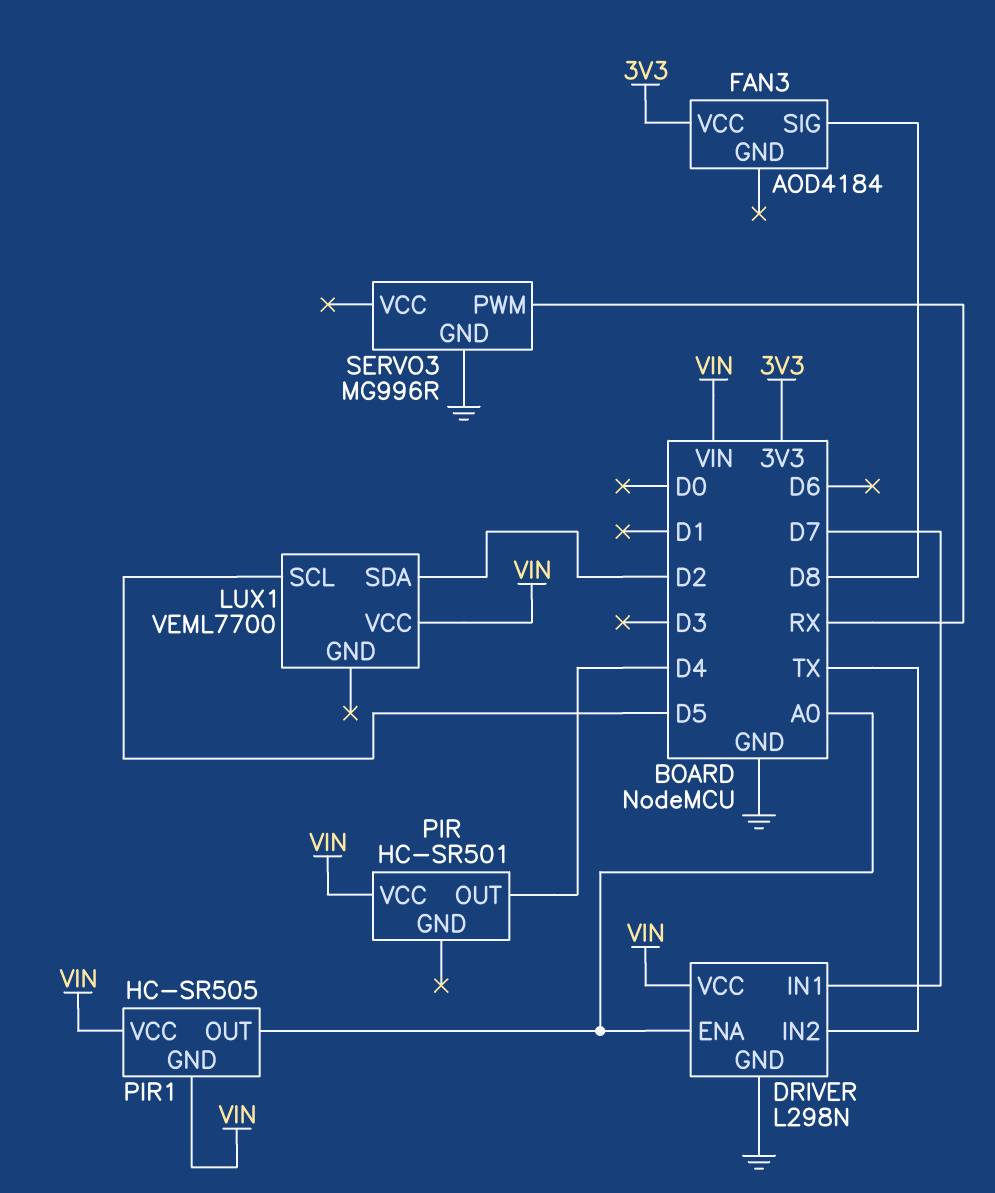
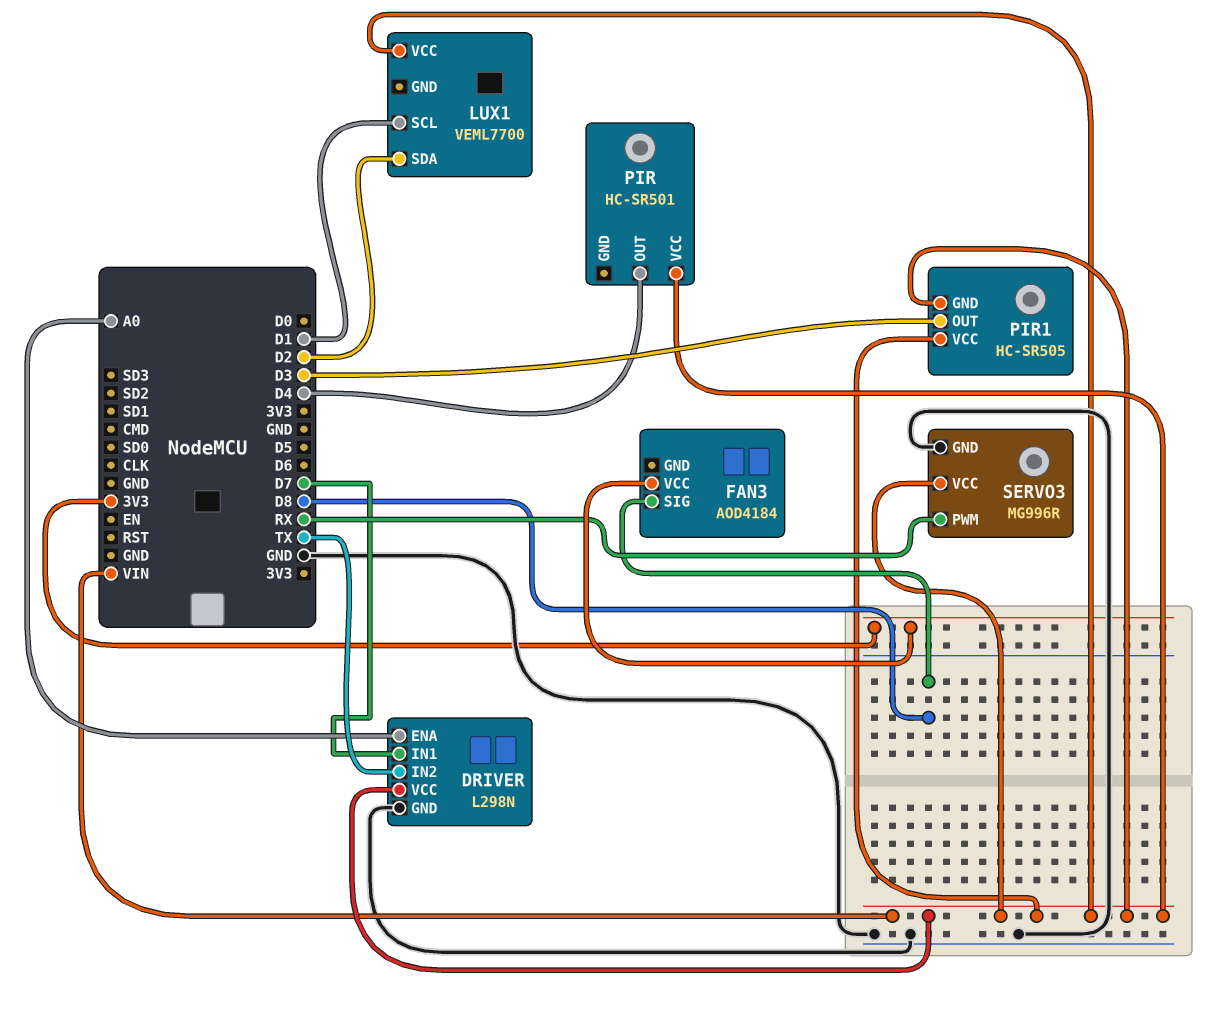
LUX1 pin SCL: D5 -> D1
PIR1 pin OUT: A0 -> D3
SERVO3 pin VCC: none -> VIN

